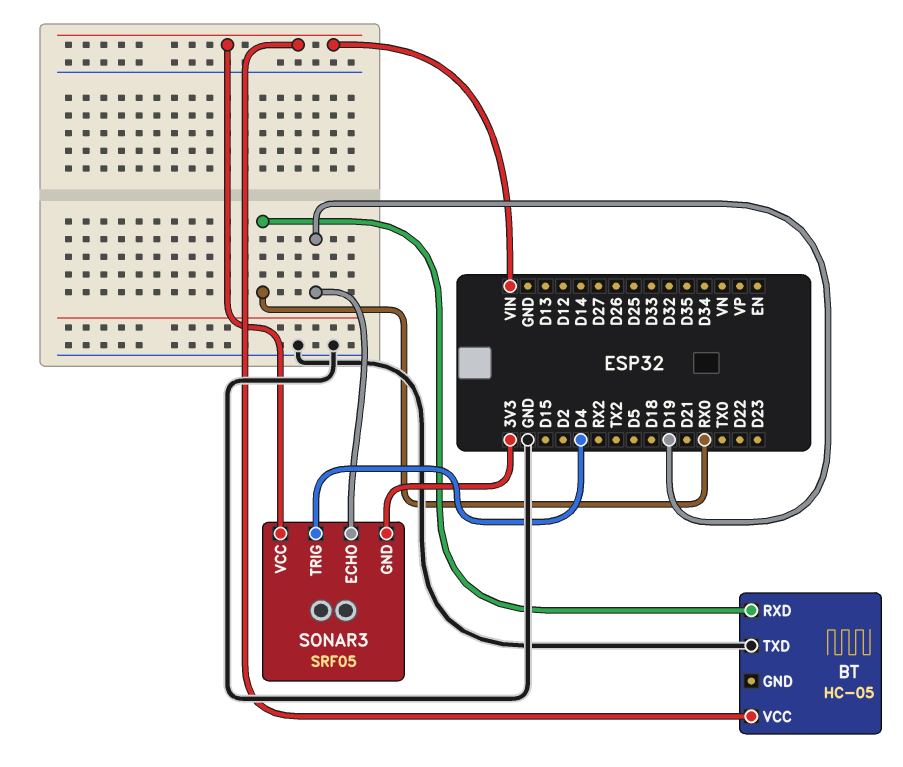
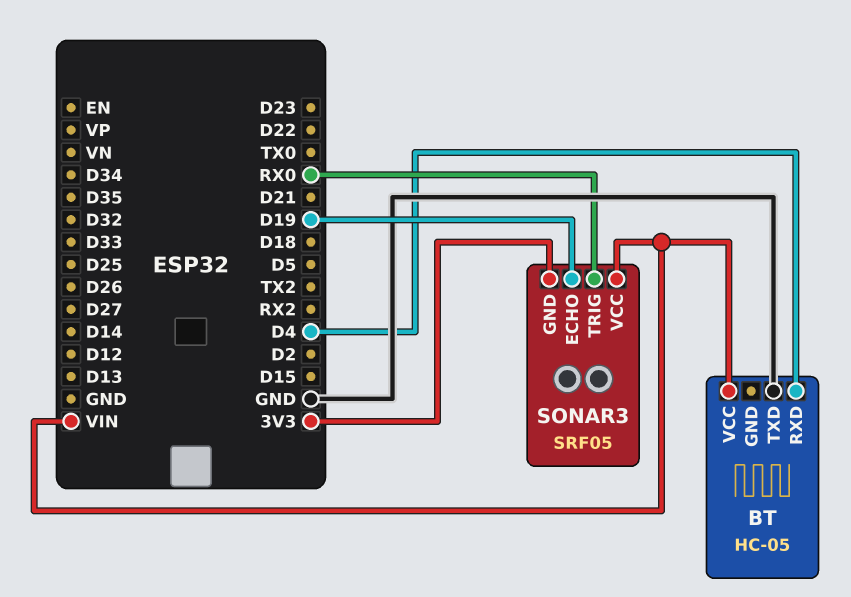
BT pin RXD: RX0 -> D4
SONAR3 pin TRIG: D4 -> RX0

